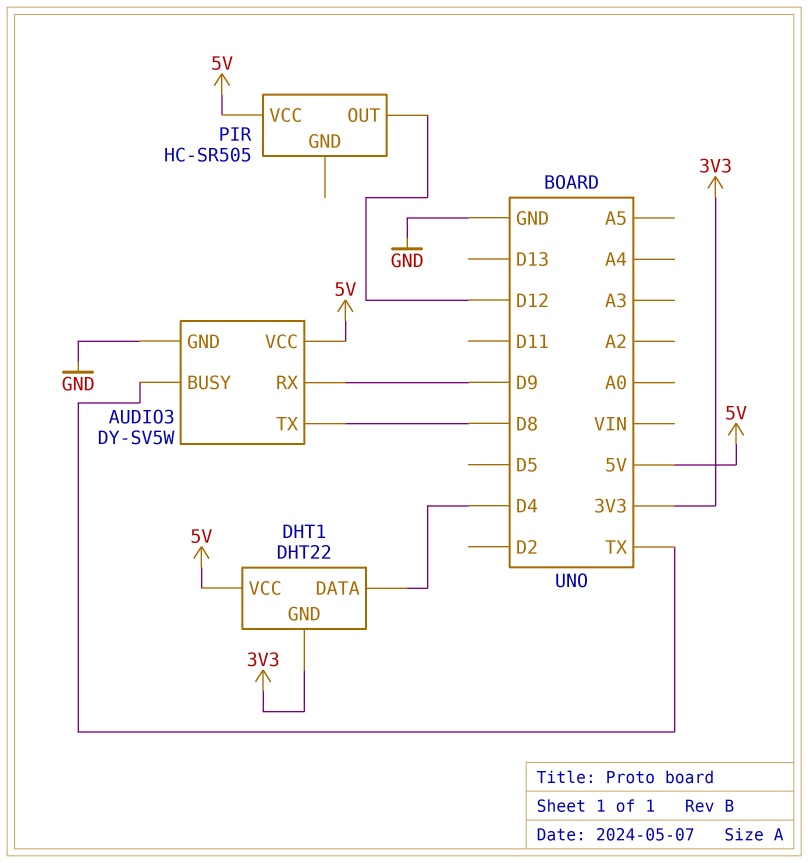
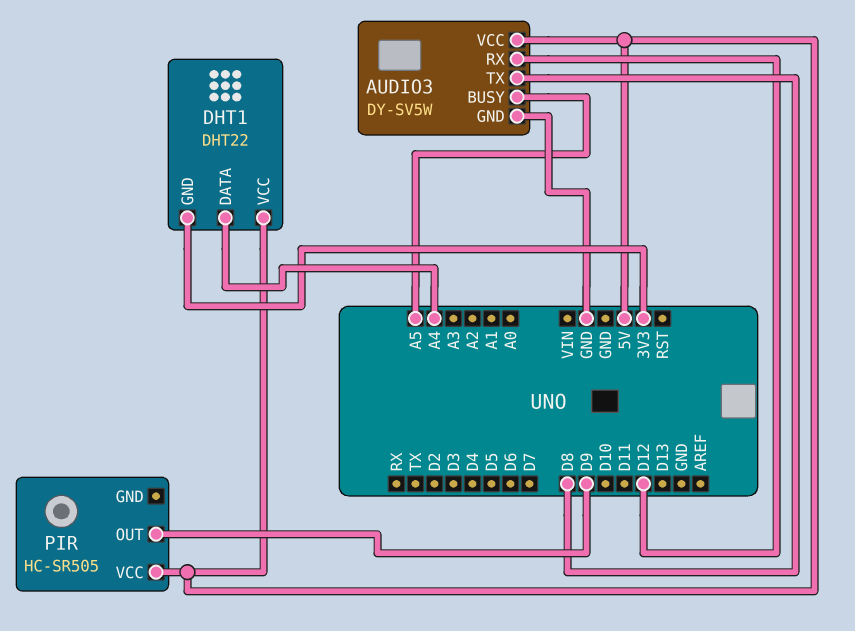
AUDIO3 pin BUSY: TX -> A5
AUDIO3 pin RX: D9 -> D12
DHT1 pin DATA: D4 -> A4
PIR pin OUT: D12 -> D9

